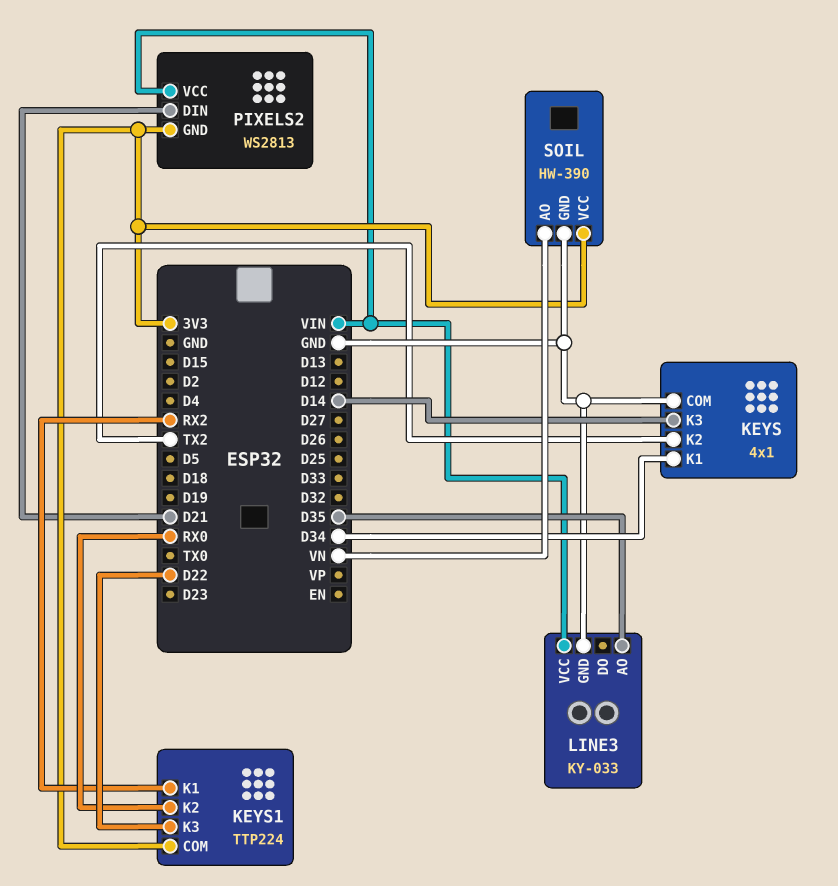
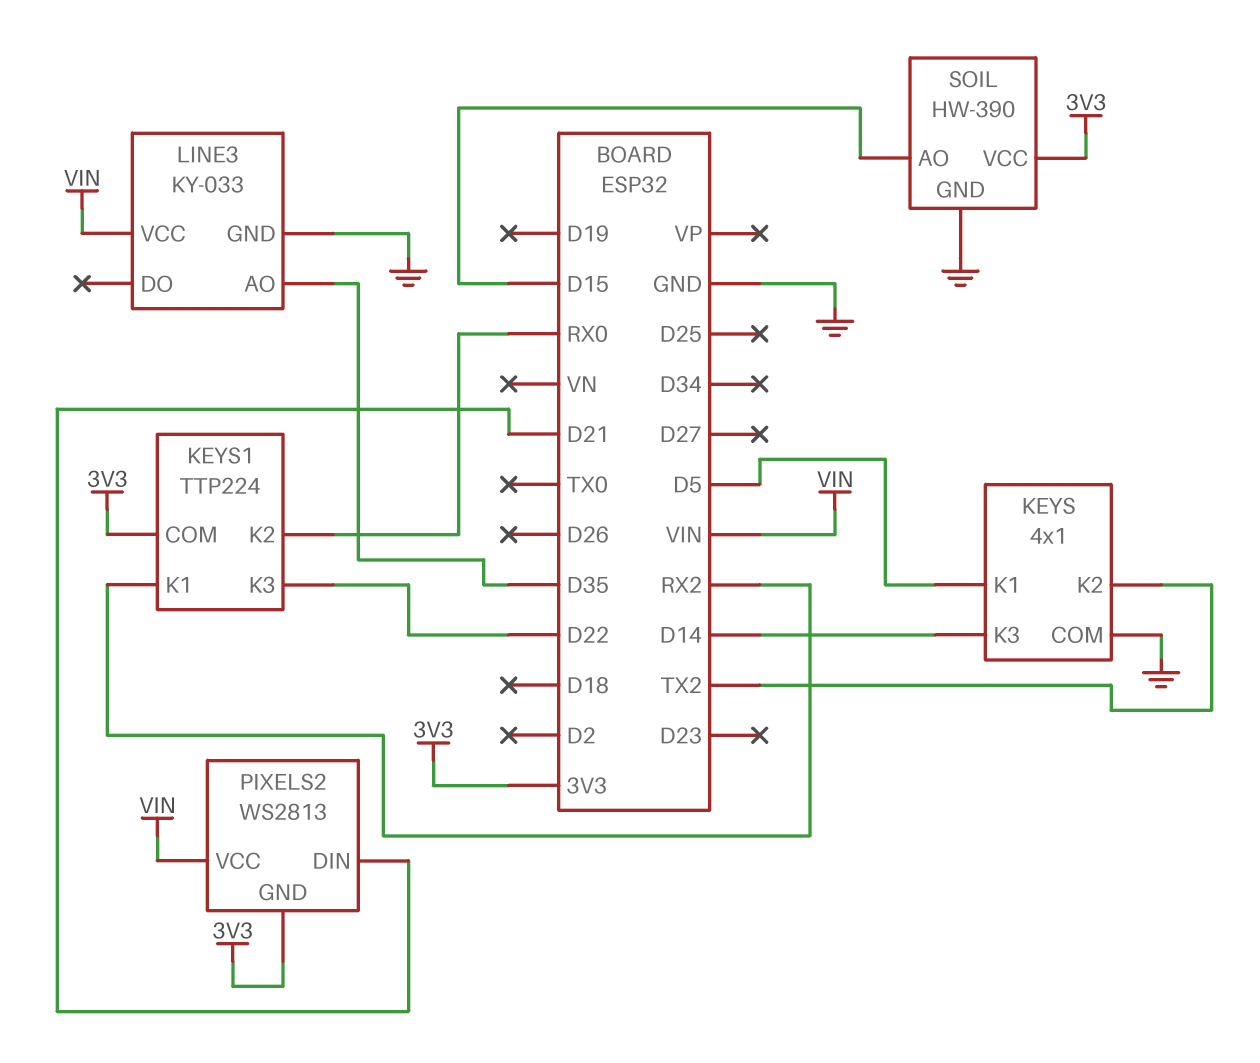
KEYS pin K1: D34 -> D5
SOIL pin AO: VN -> D15

